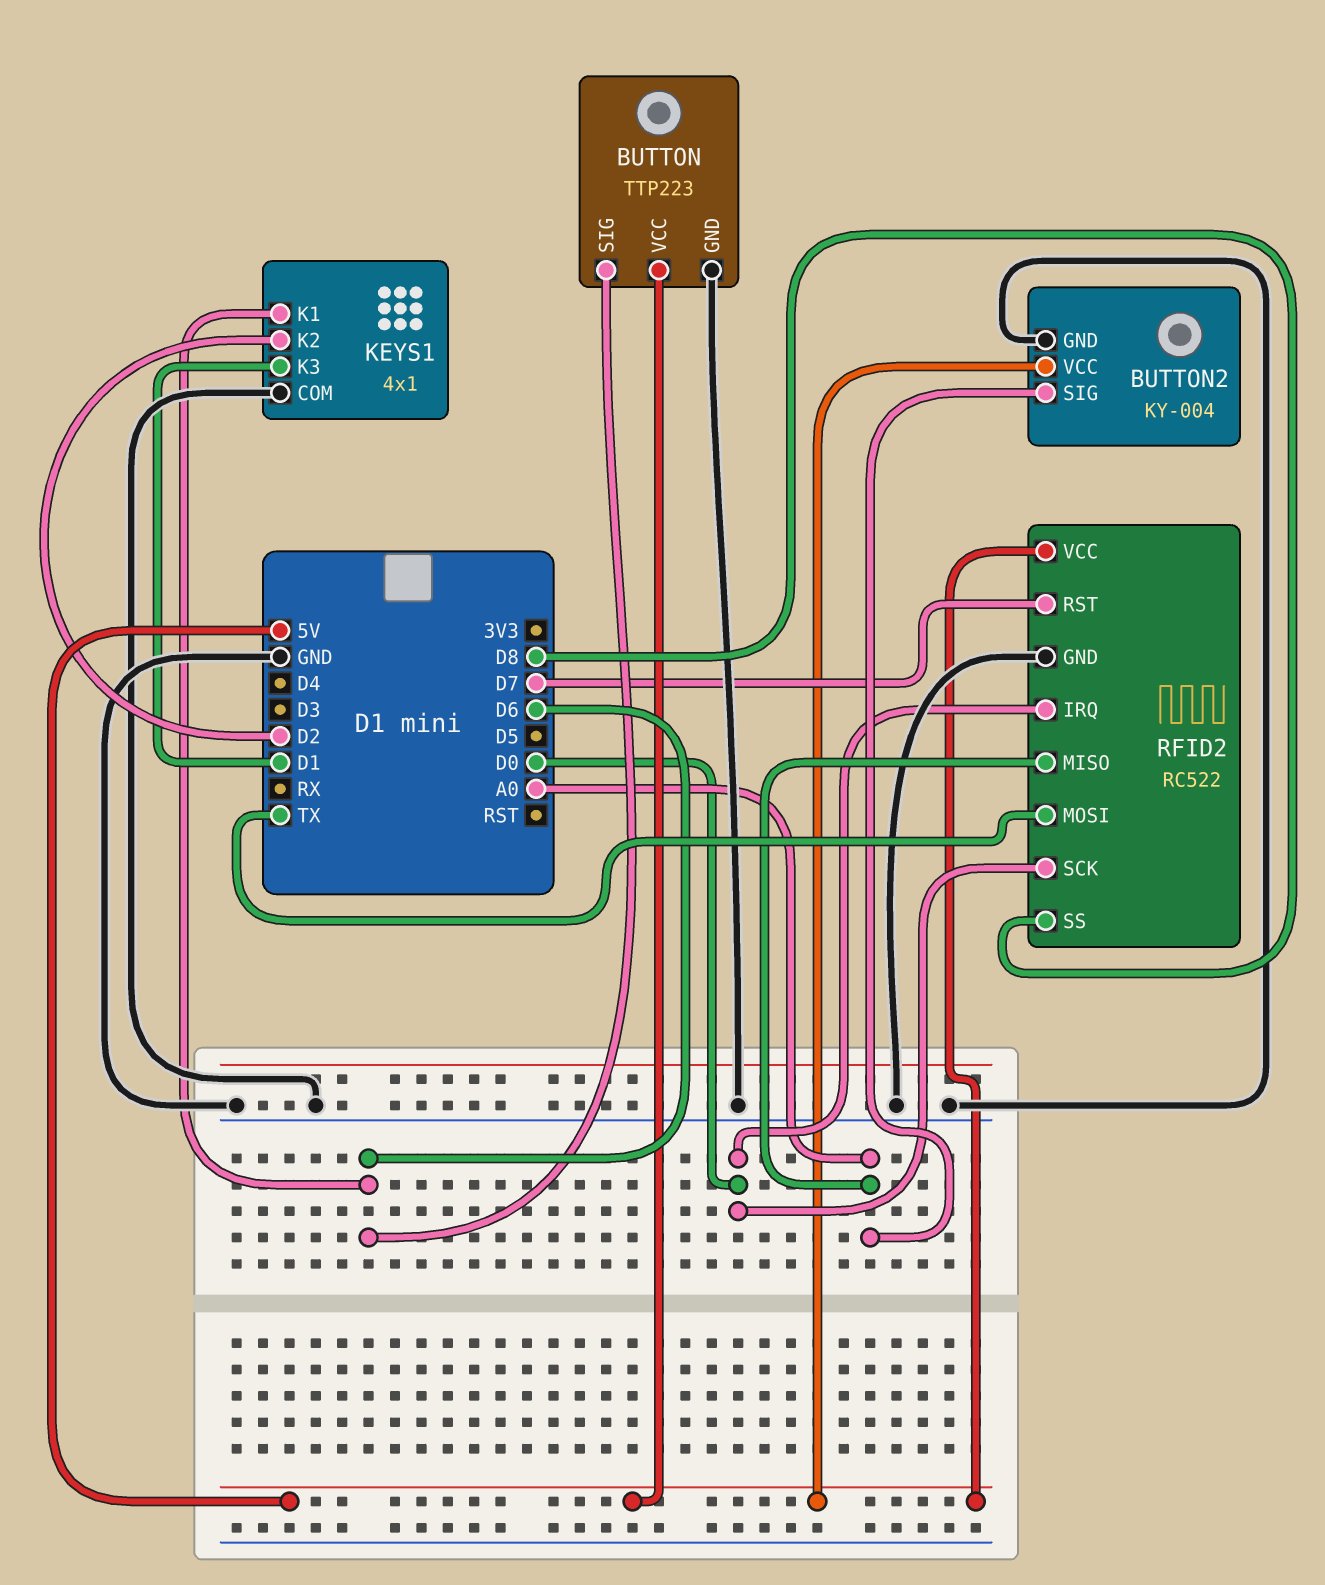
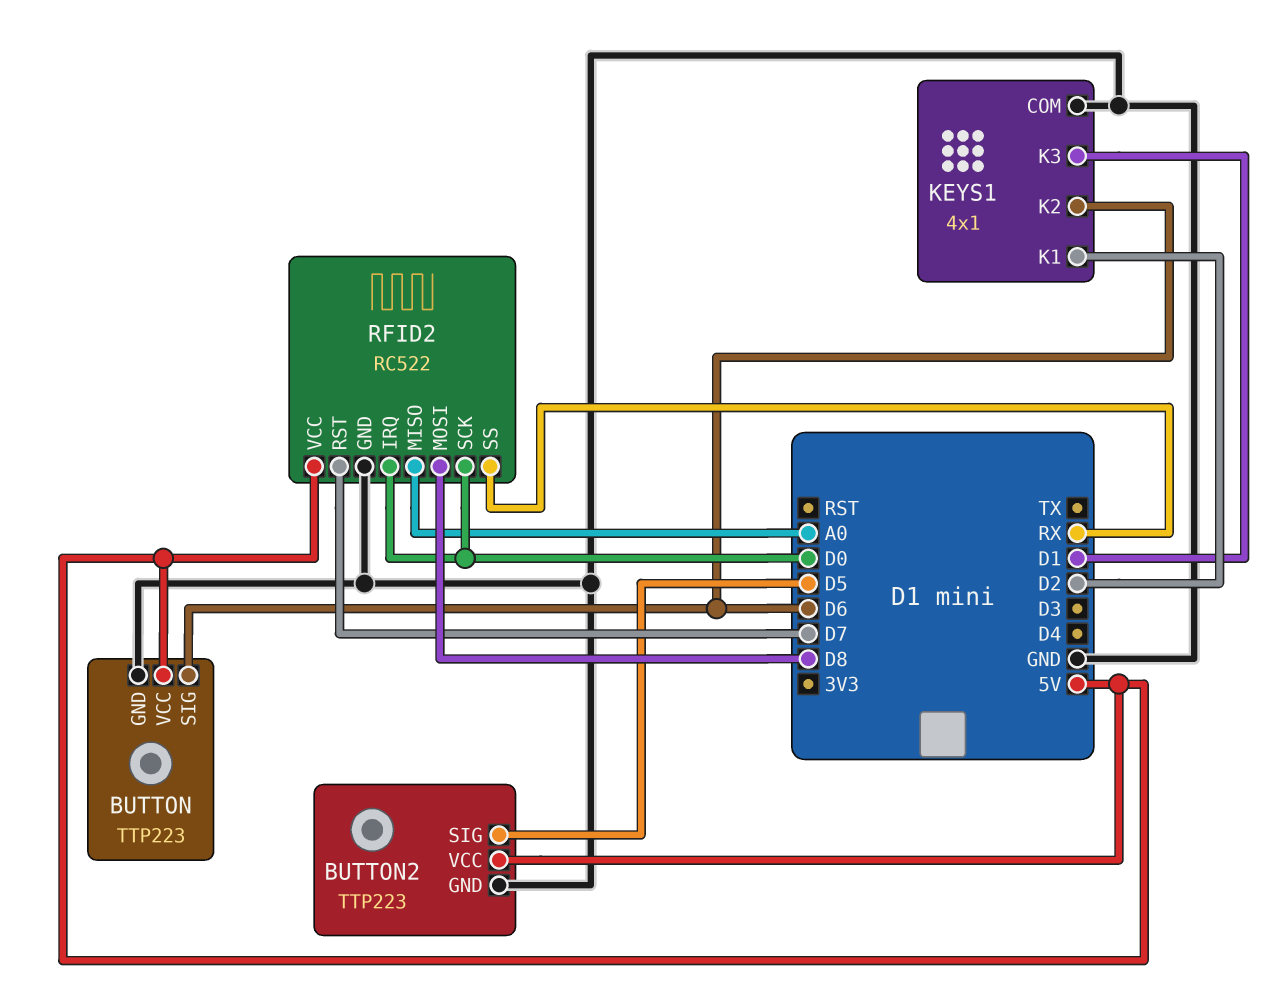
BUTTON2: KY-004 -> TTP223
BUTTON2 pin SIG: A0 -> D5
KEYS1 pin K1: D6 -> D2
KEYS1 pin K2: D2 -> D6
RFID2 pin MOSI: TX -> D8
RFID2 pin SS: D8 -> RX

